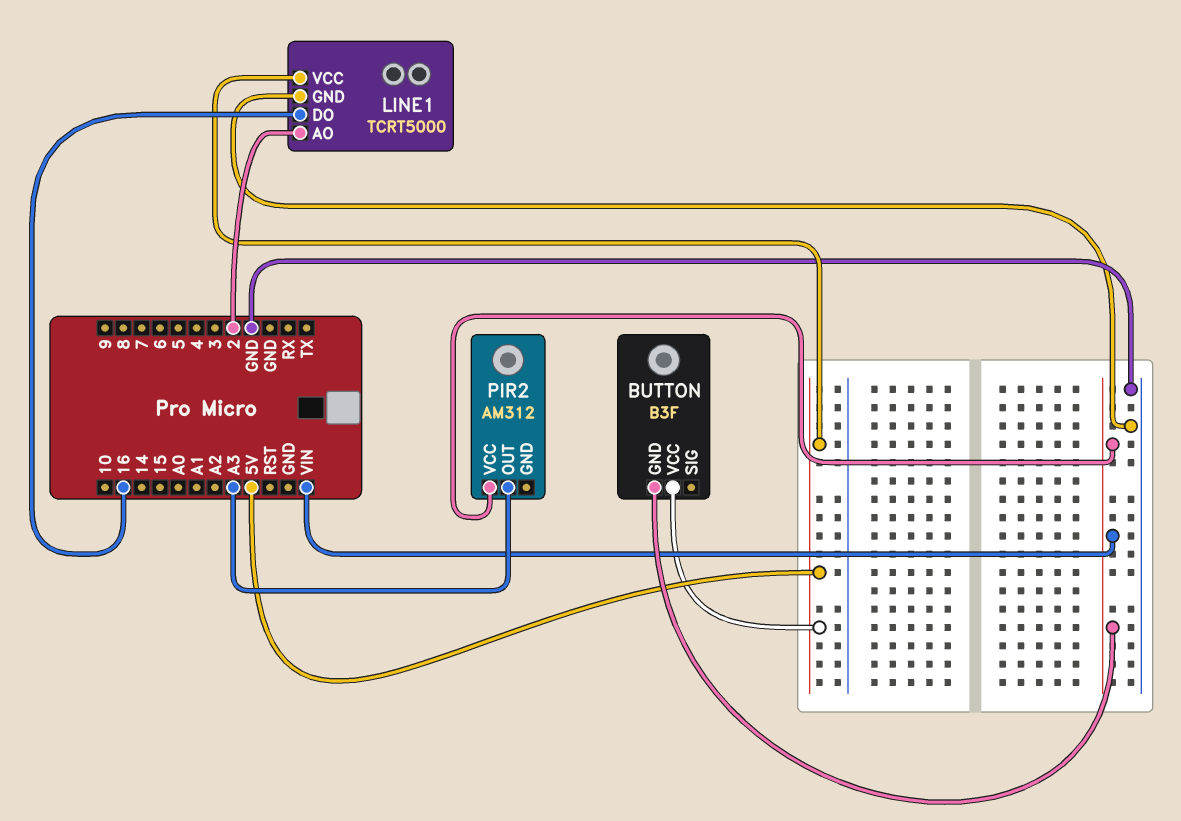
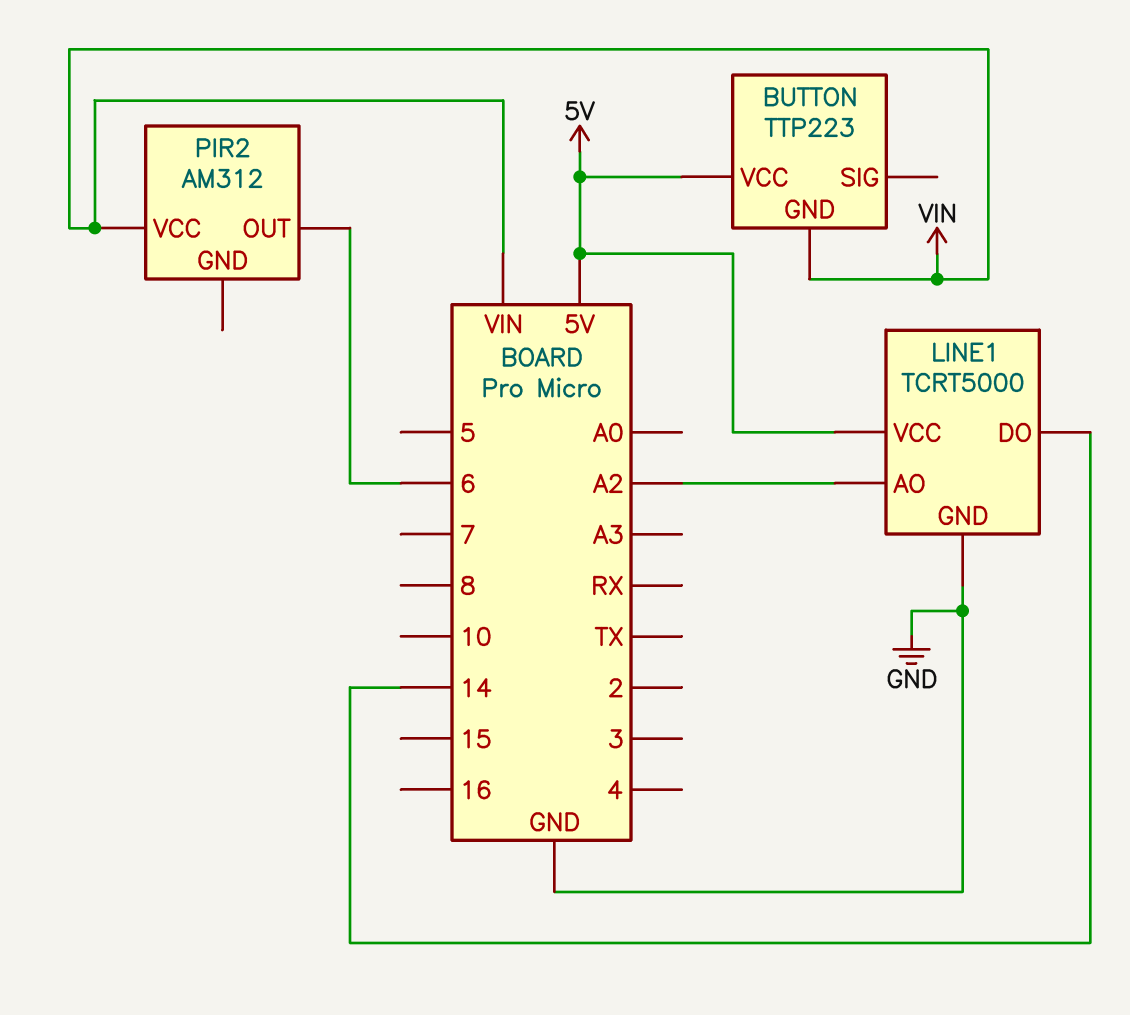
BUTTON: B3F -> TTP223
LINE1 pin AO: 2 -> A2
LINE1 pin DO: 16 -> 14
PIR2 pin OUT: A3 -> 6

